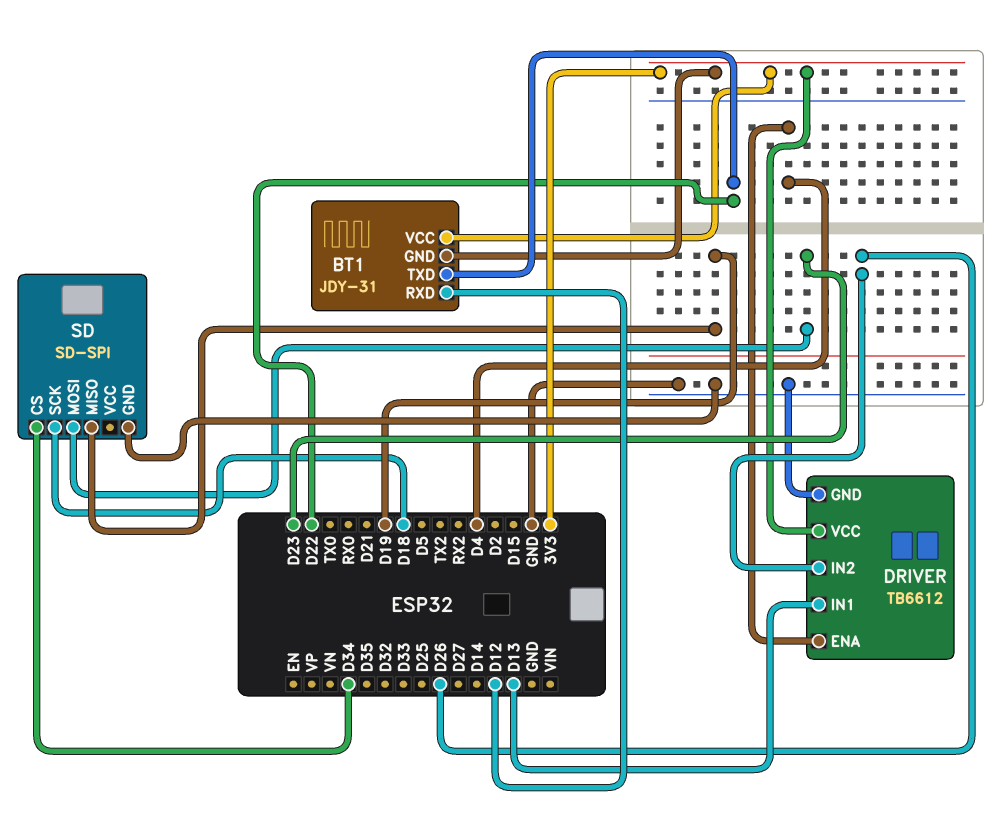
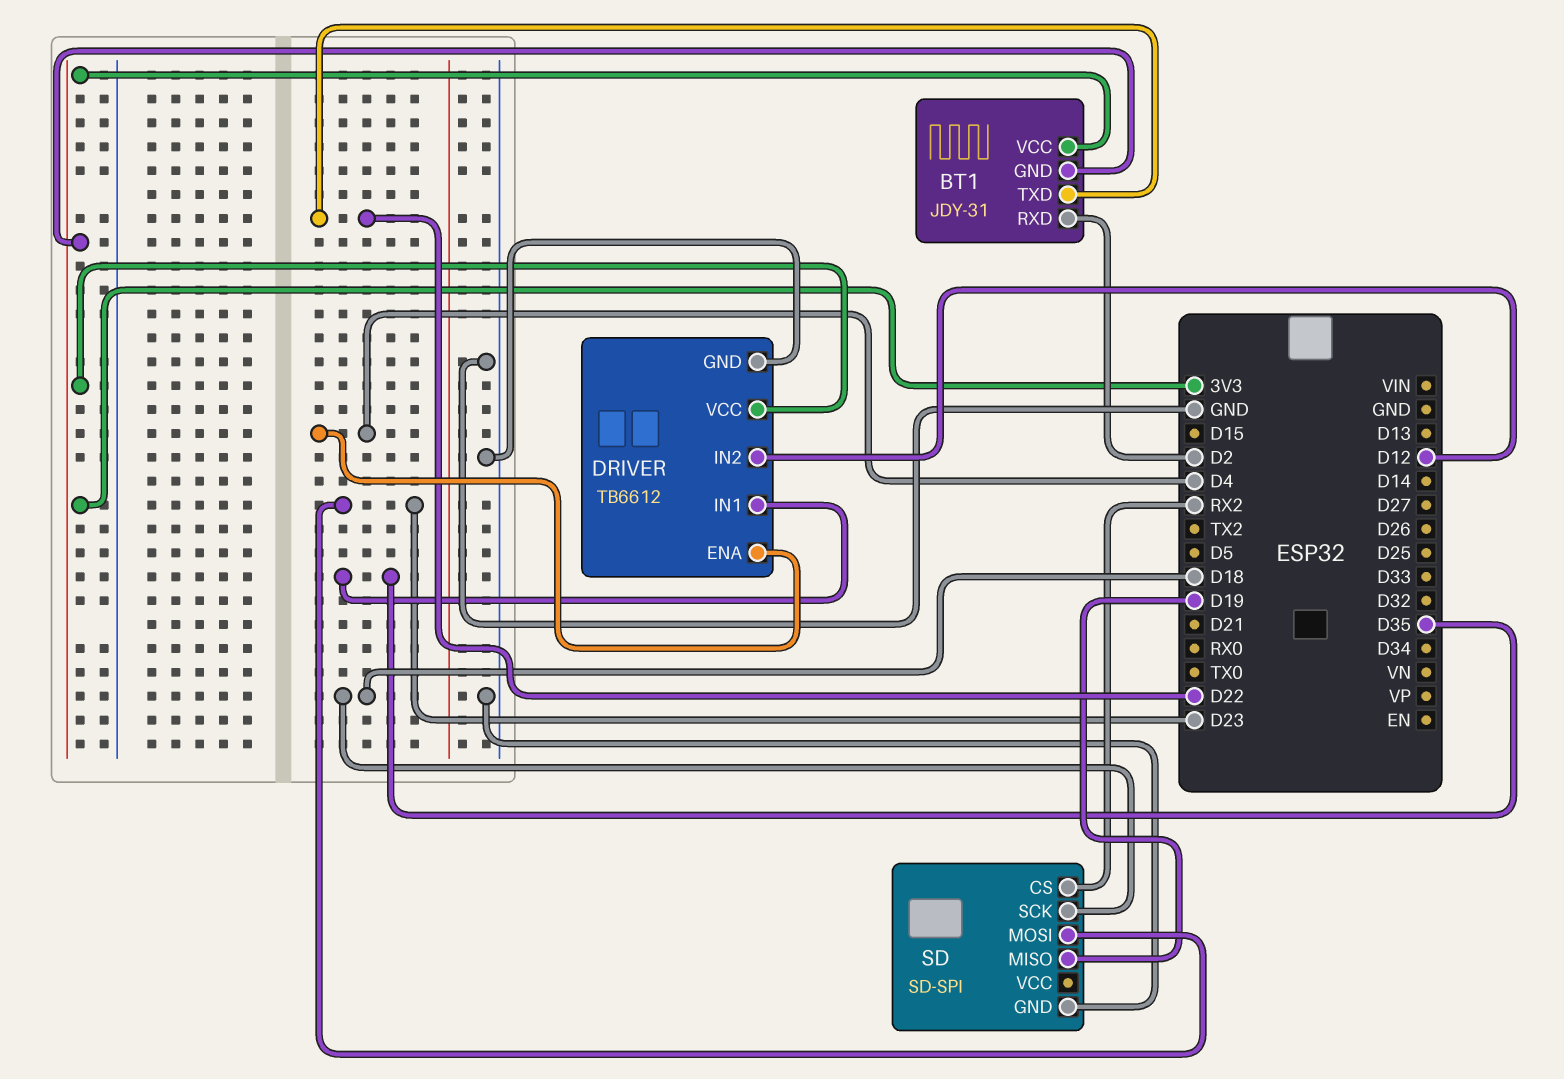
BT1 pin RXD: D12 -> D2
DRIVER pin IN1: D13 -> D35
DRIVER pin IN2: D26 -> D12
SD pin CS: D34 -> RX2

